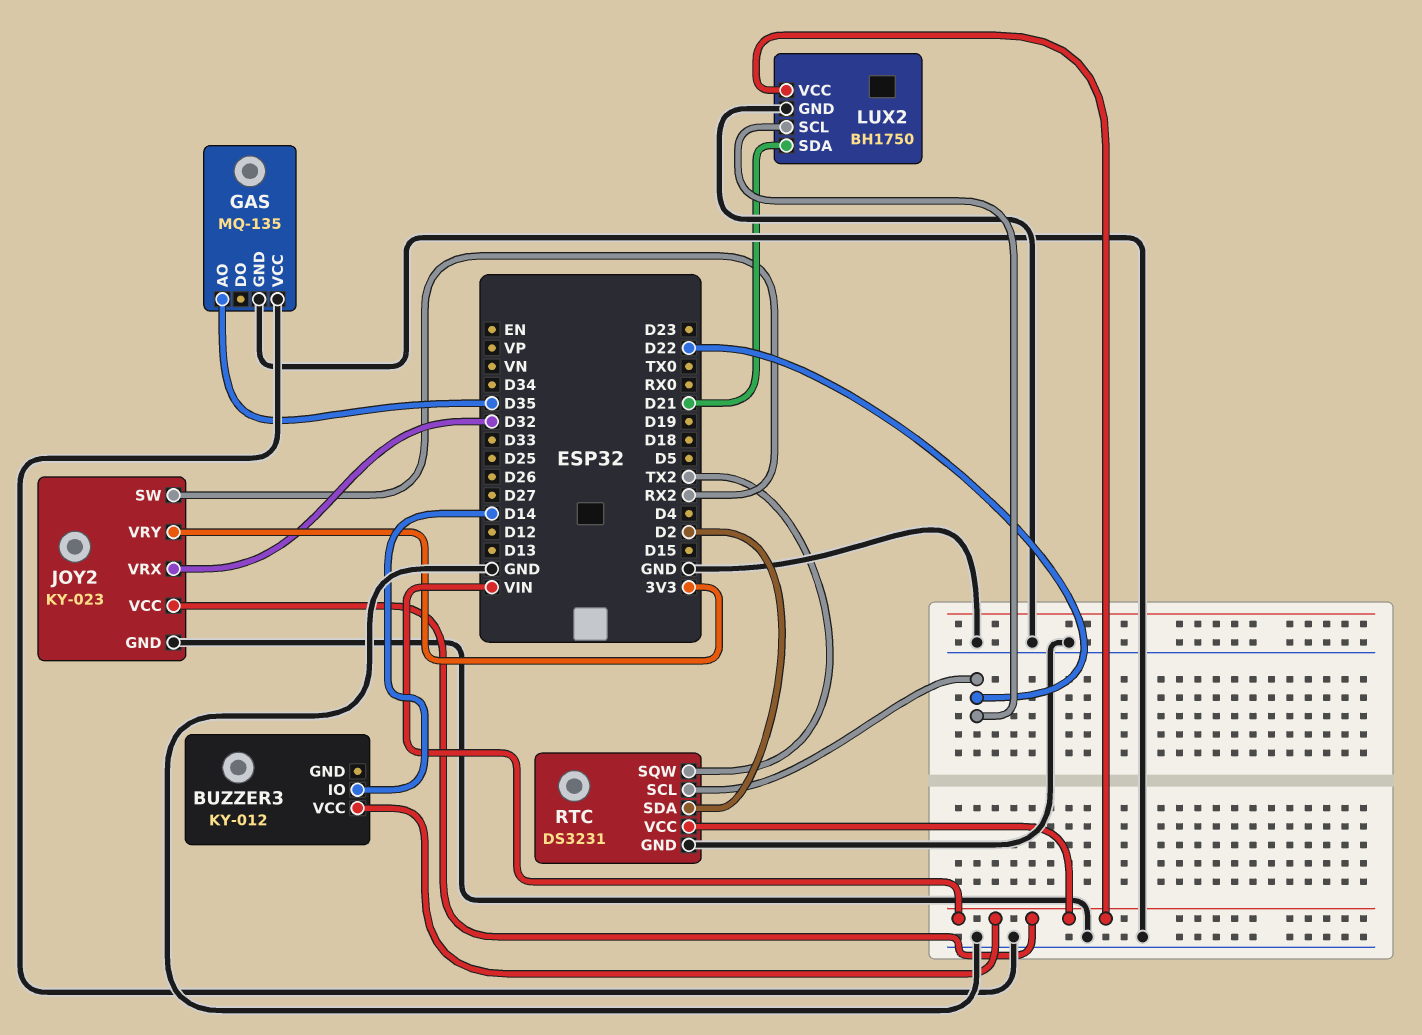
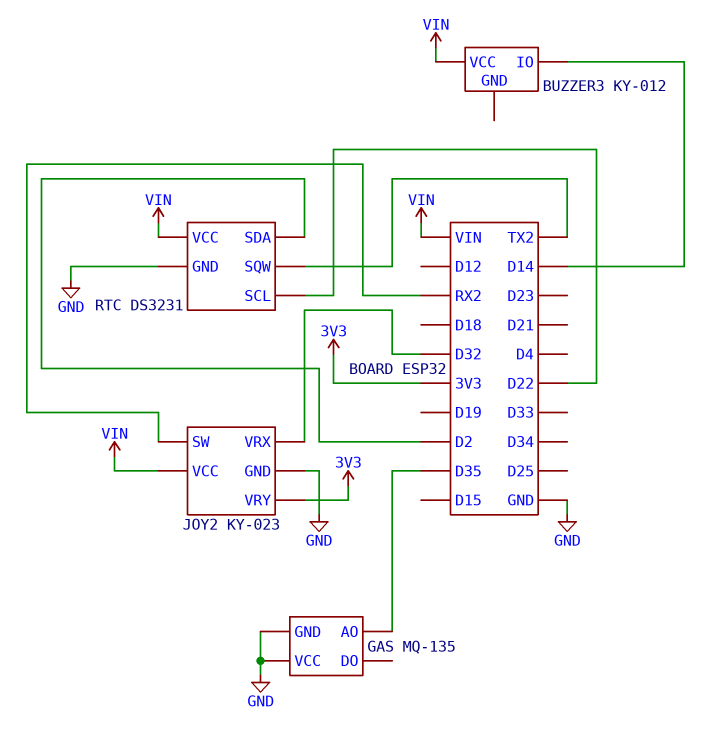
LUX2: BH1750 -> none
LUX2 pin GND: GND -> none
LUX2 pin SCL: D22 -> none
LUX2 pin SDA: D21 -> none
LUX2 pin VCC: VIN -> none

